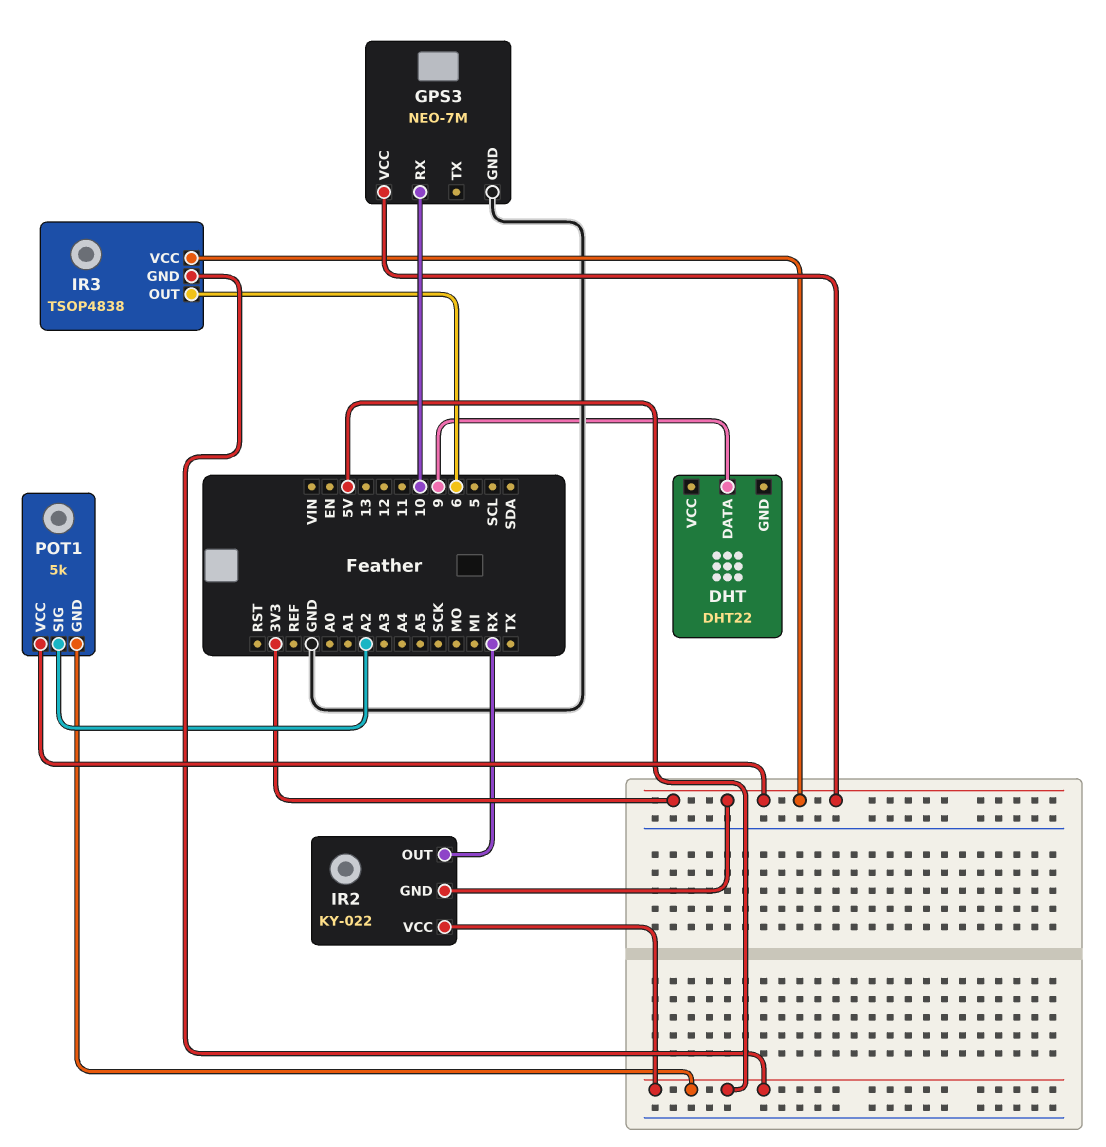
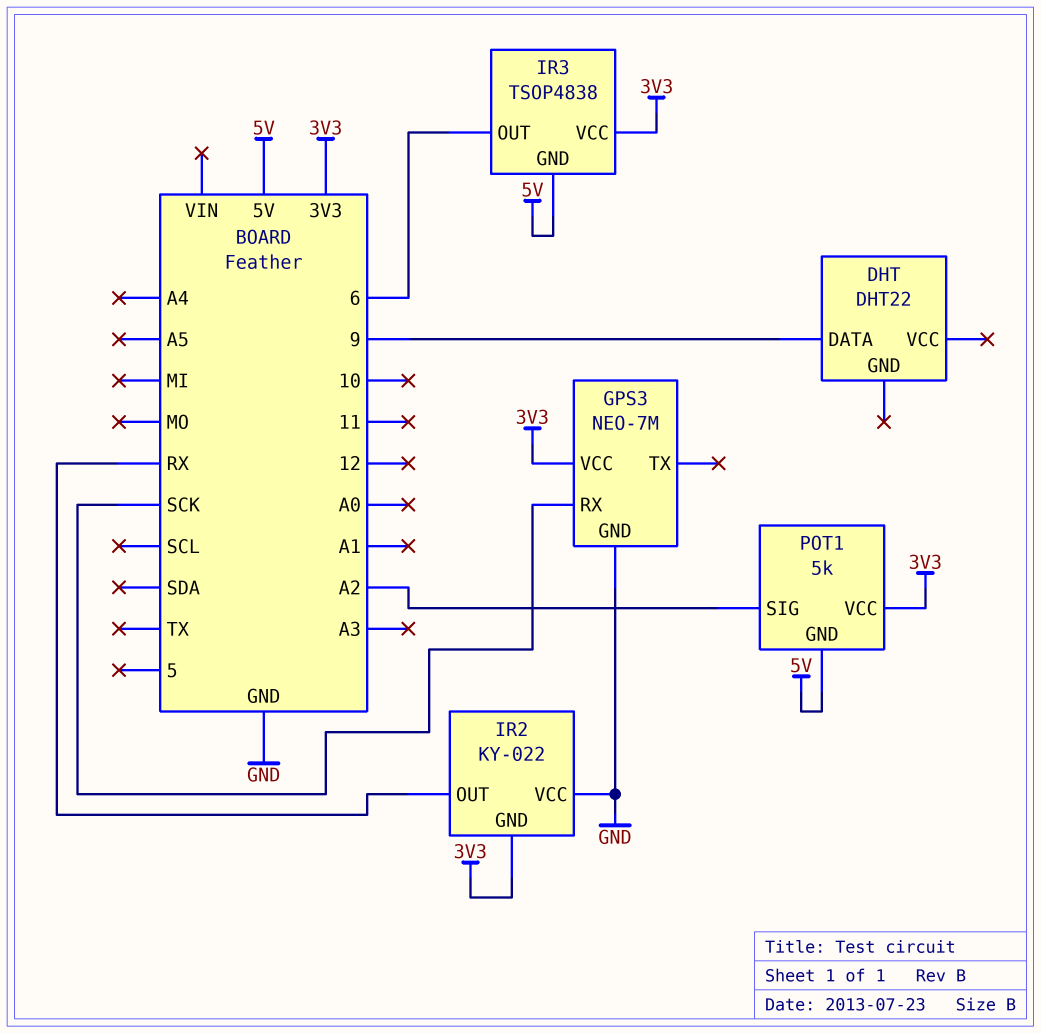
GPS3 pin RX: 10 -> SCK
IR2 pin VCC: 5V -> GND

